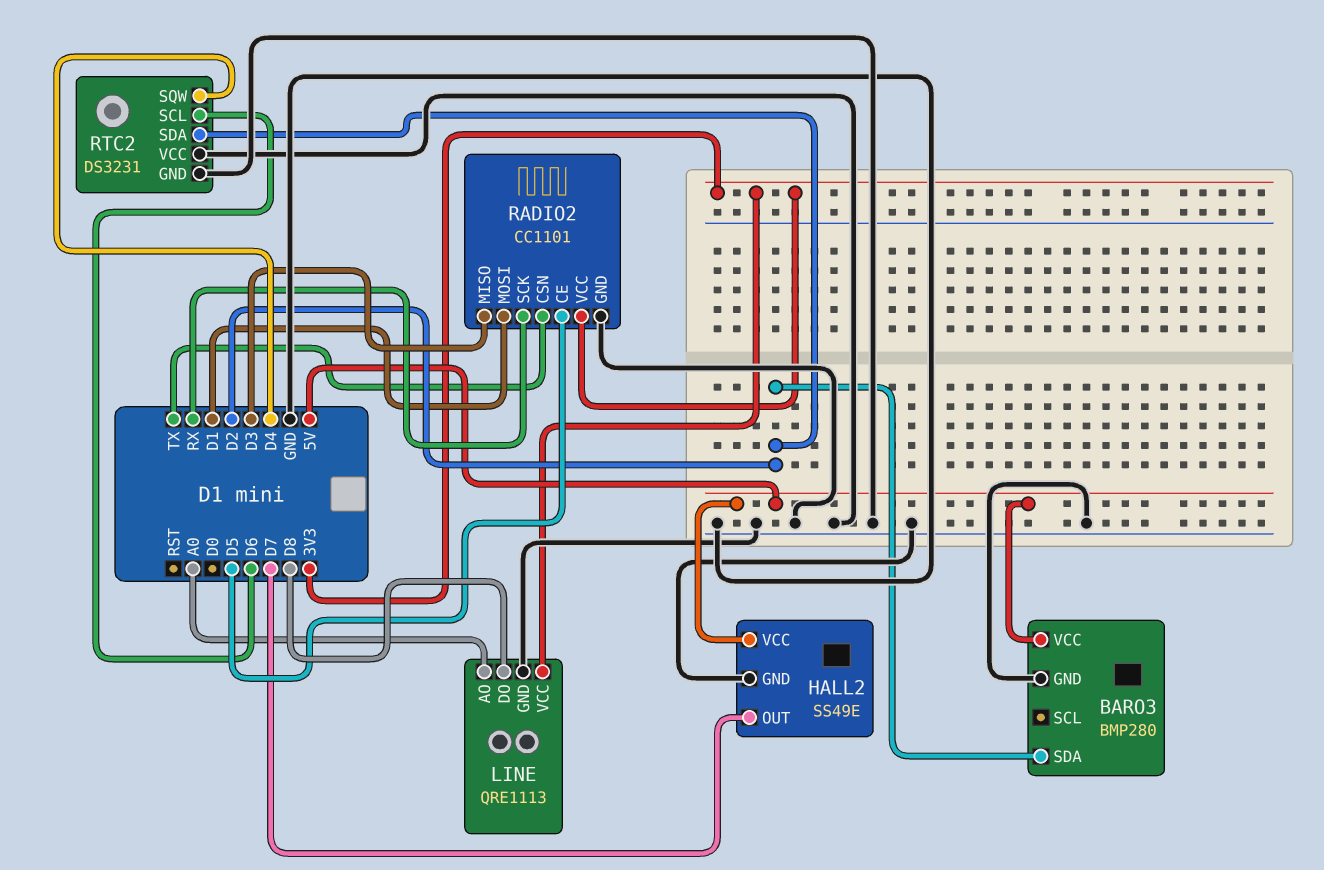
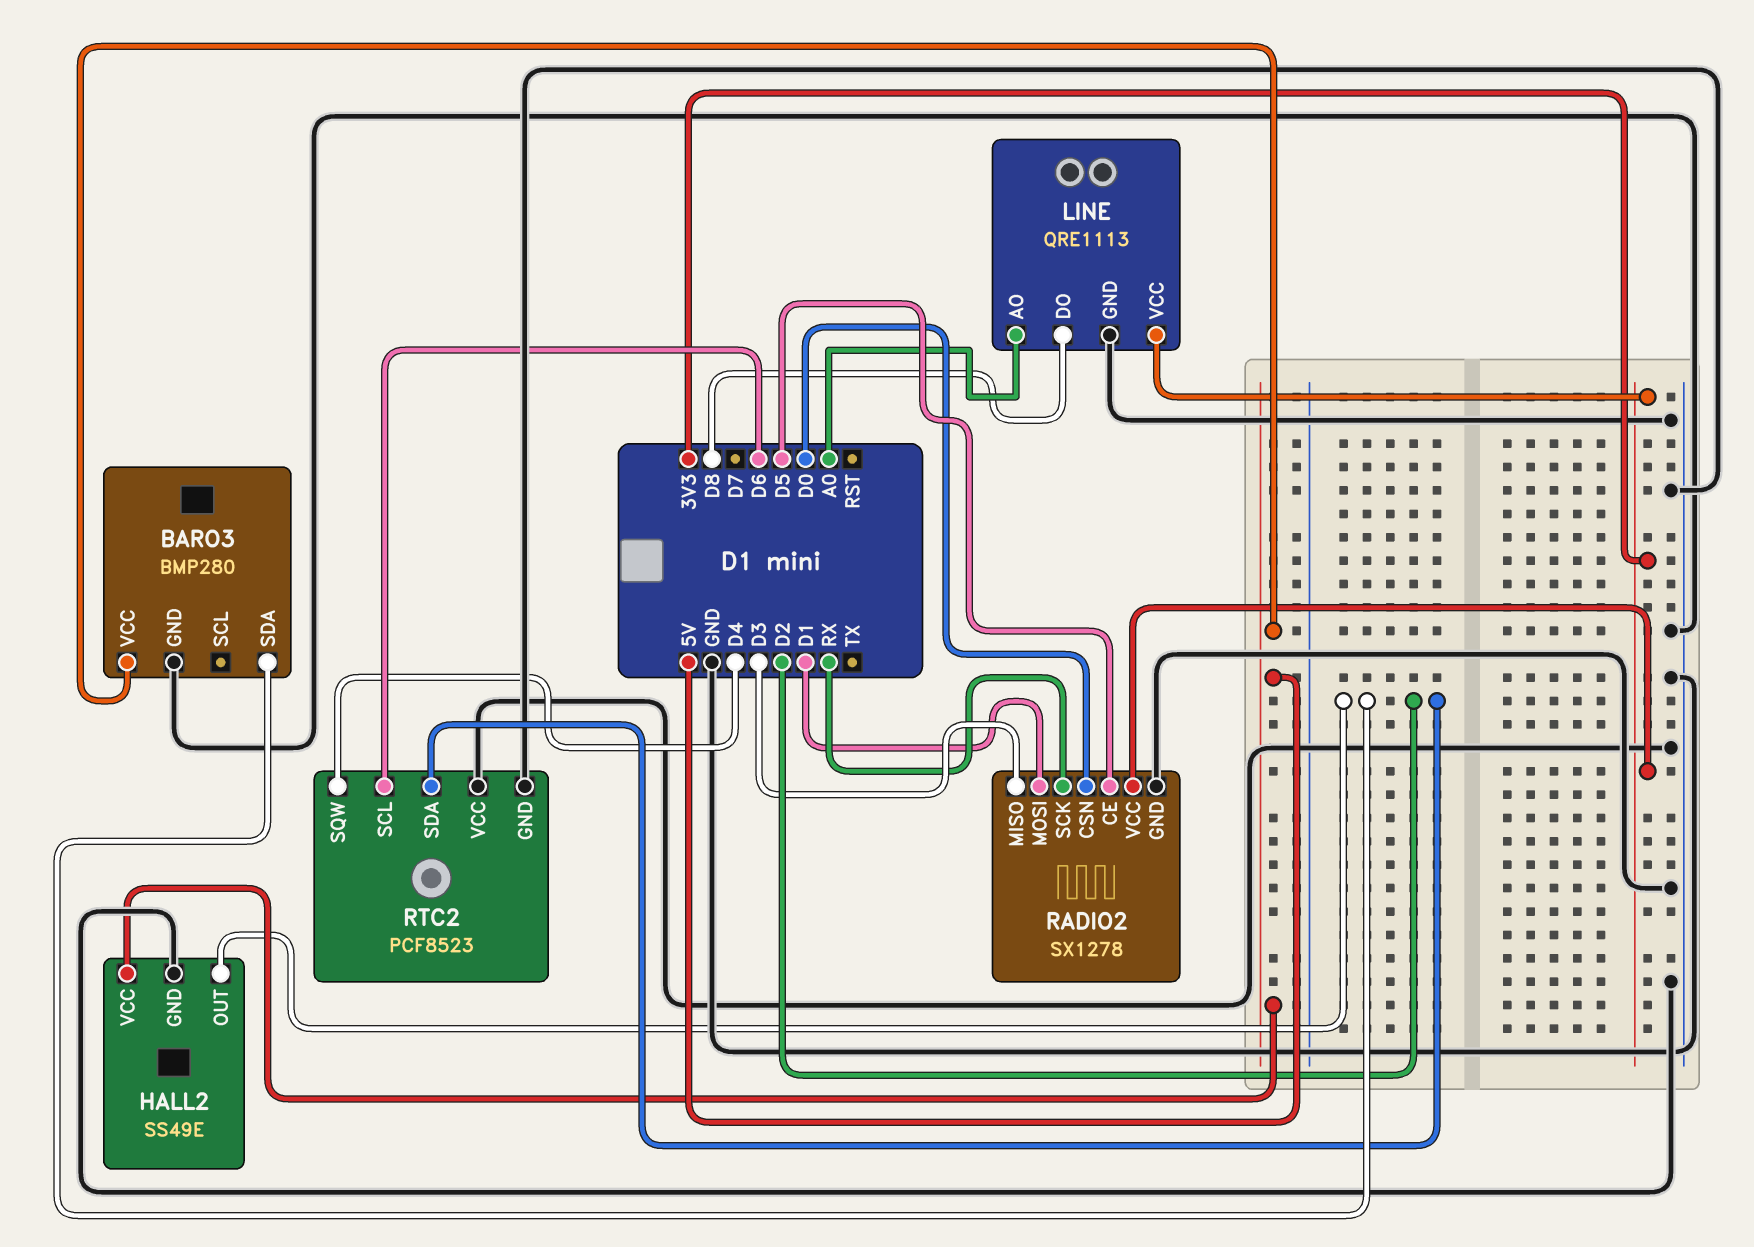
HALL2 pin OUT: D7 -> D2
RADIO2: CC1101 -> SX1278
RADIO2 pin CSN: TX -> D0
RTC2: DS3231 -> PCF8523

